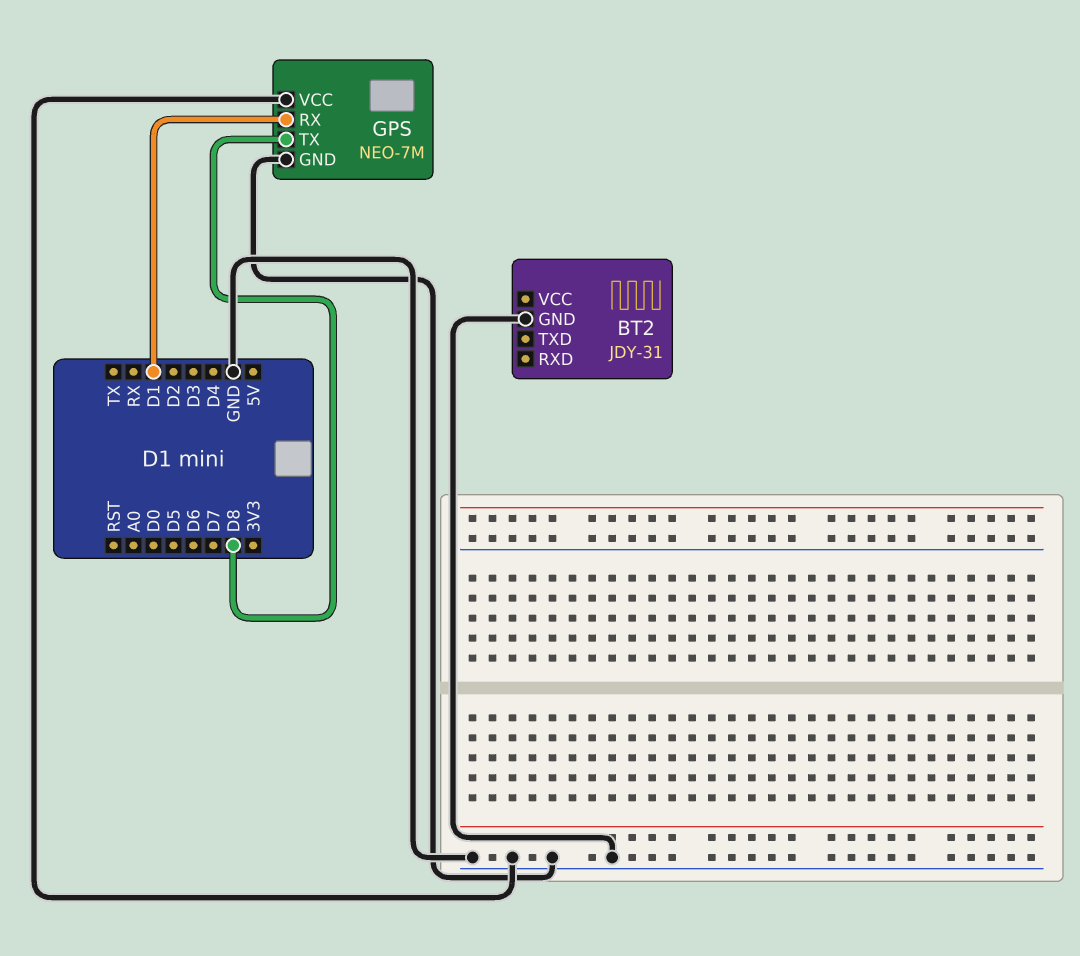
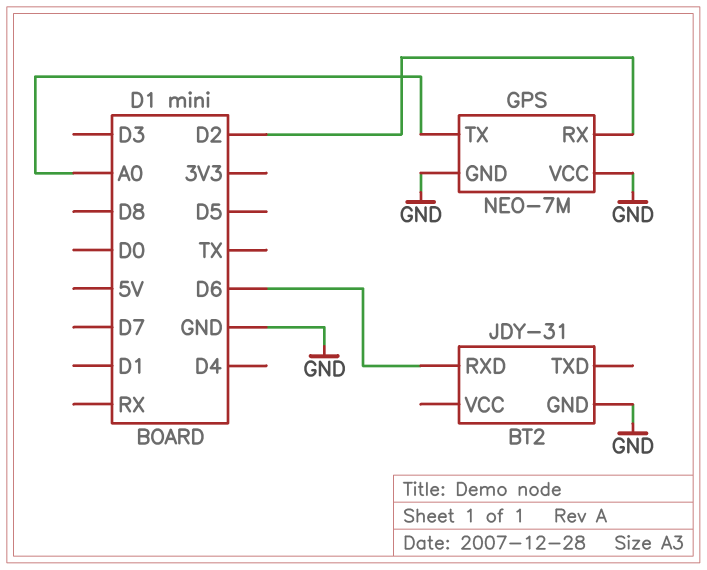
BT2 pin RXD: none -> D6
GPS pin RX: D1 -> D2
GPS pin TX: D8 -> A0

